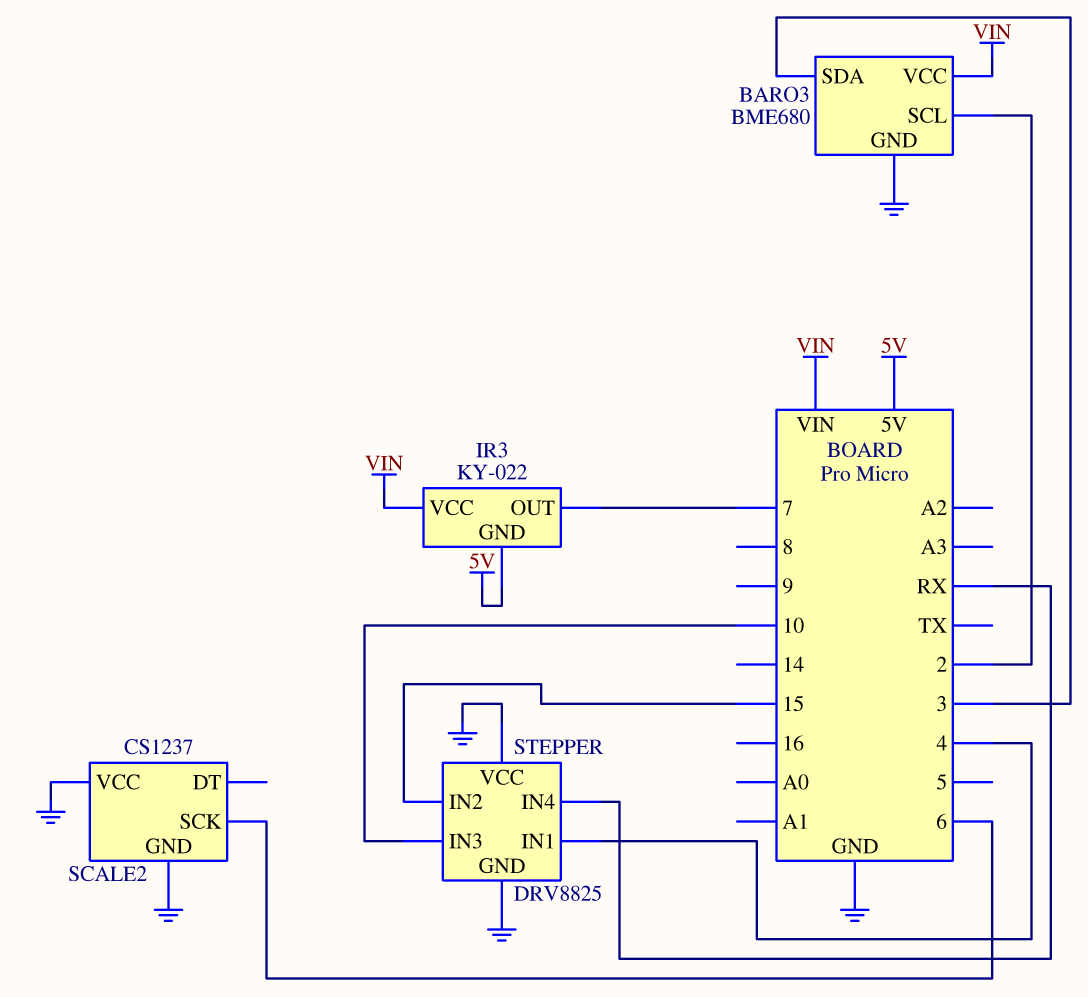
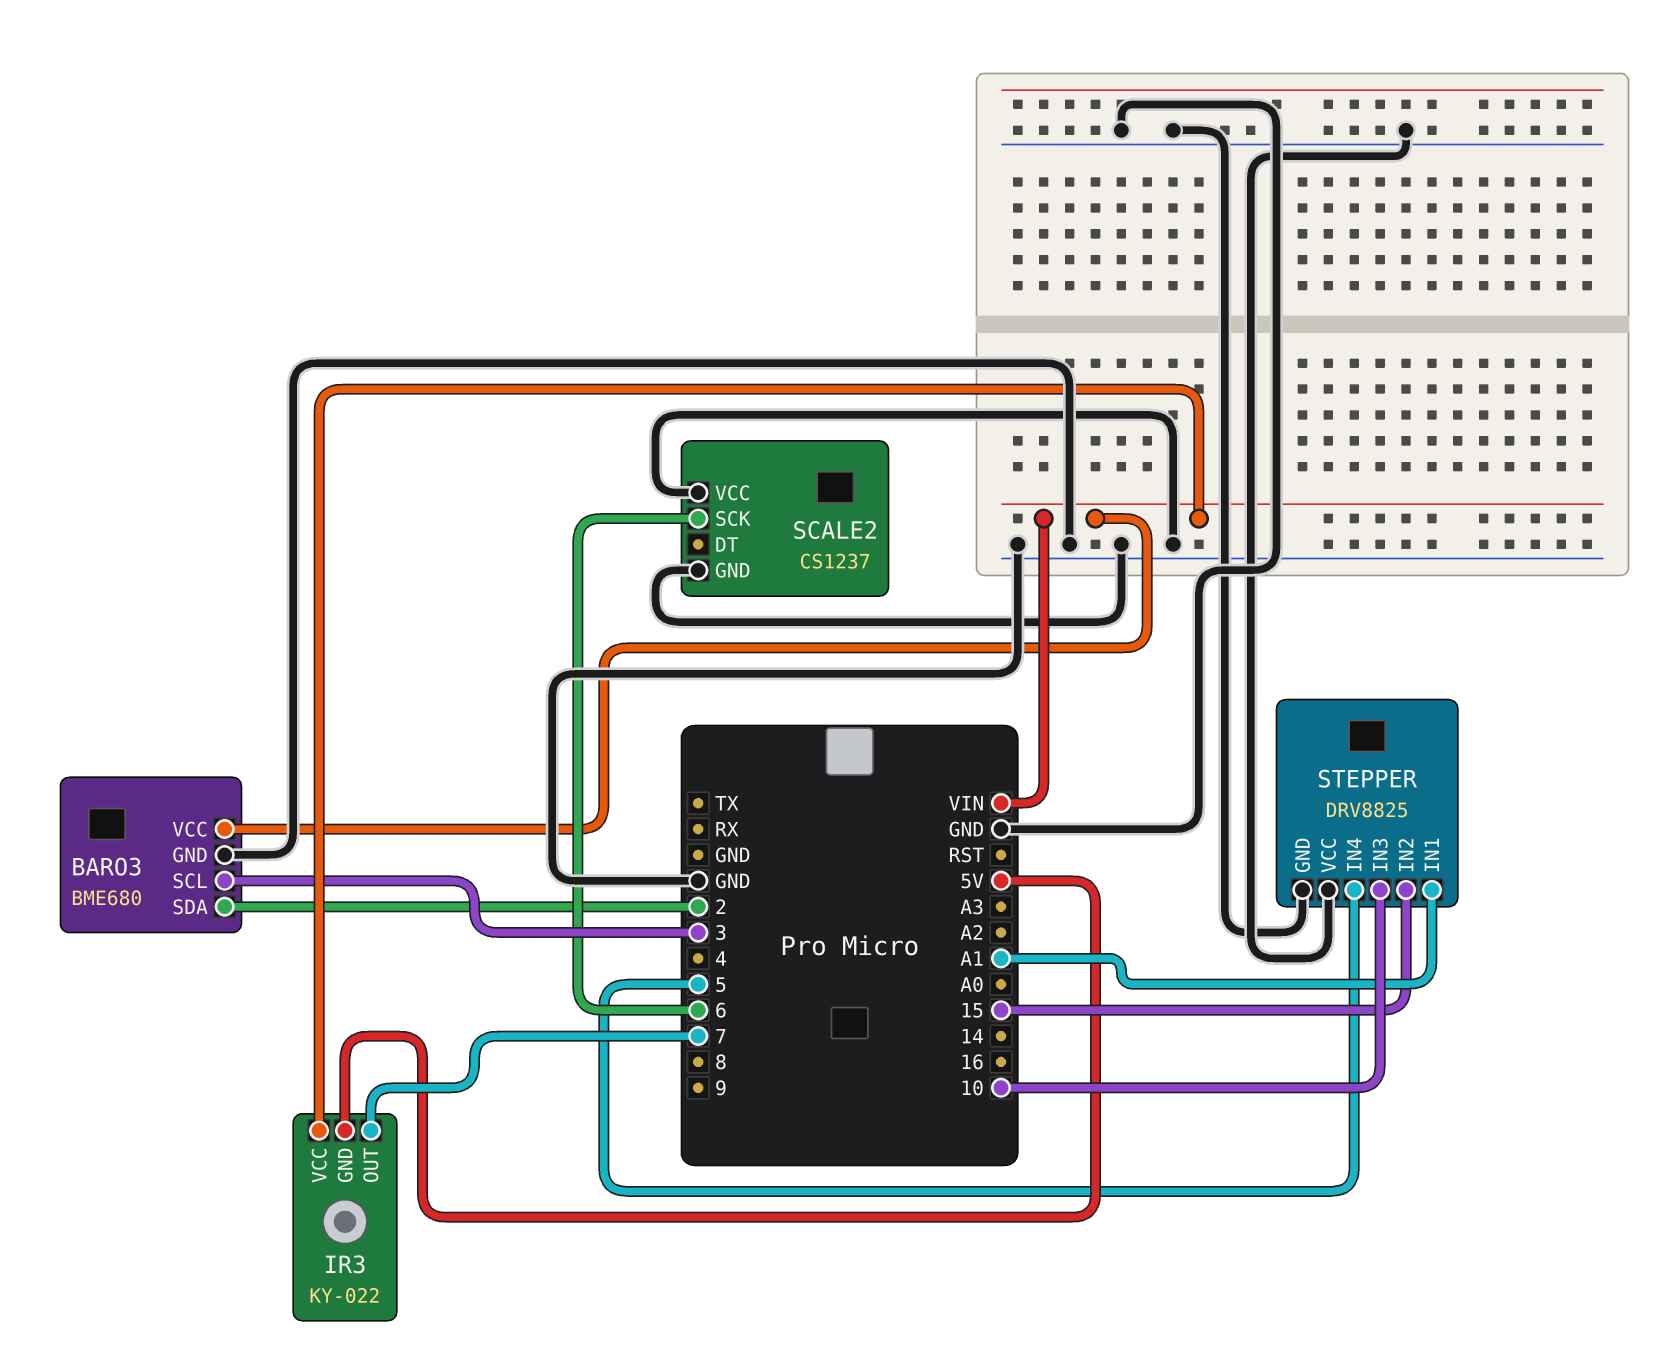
BARO3 pin SCL: 2 -> 3
BARO3 pin SDA: 3 -> 2
STEPPER pin IN1: 4 -> A1
STEPPER pin IN4: RX -> 5

